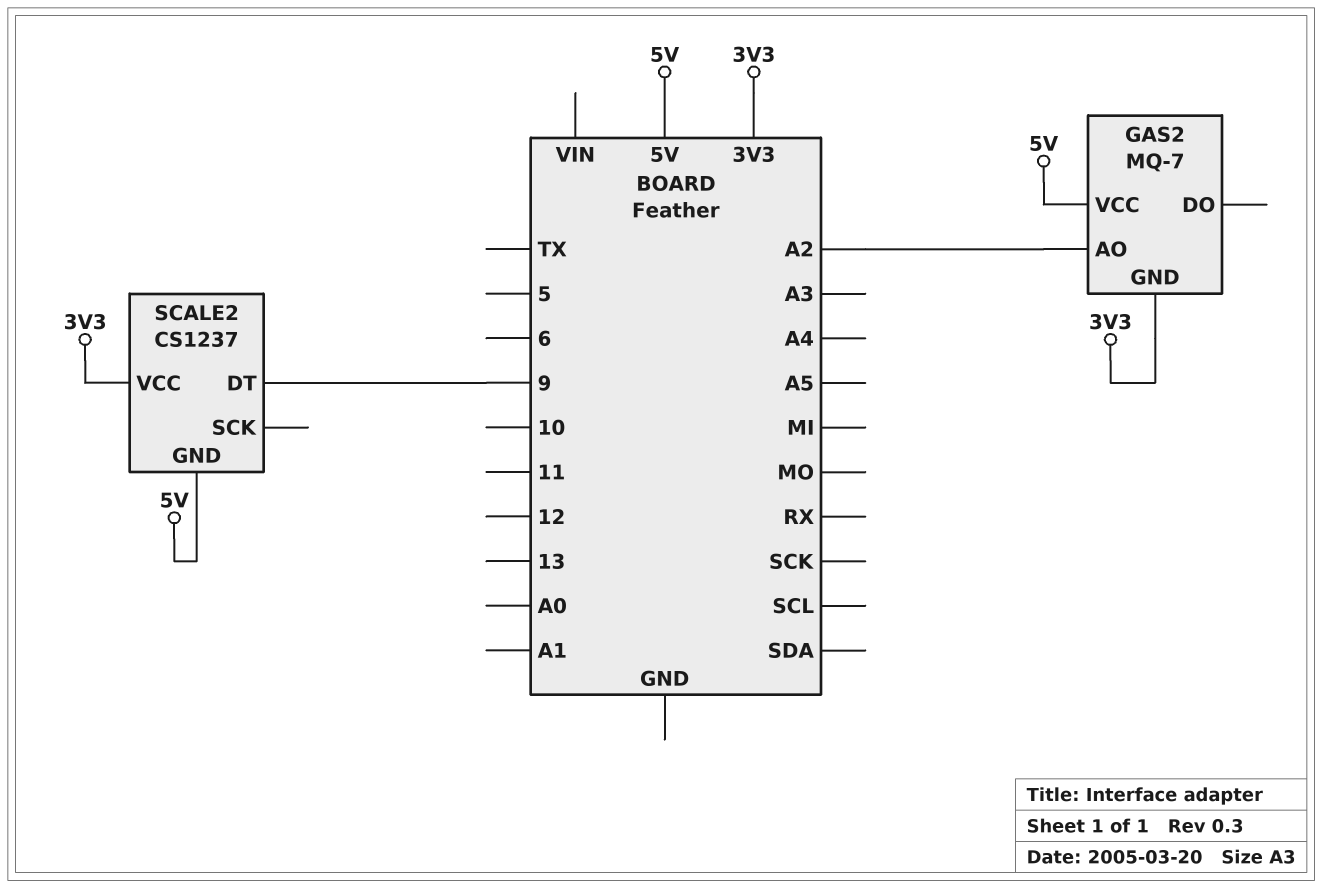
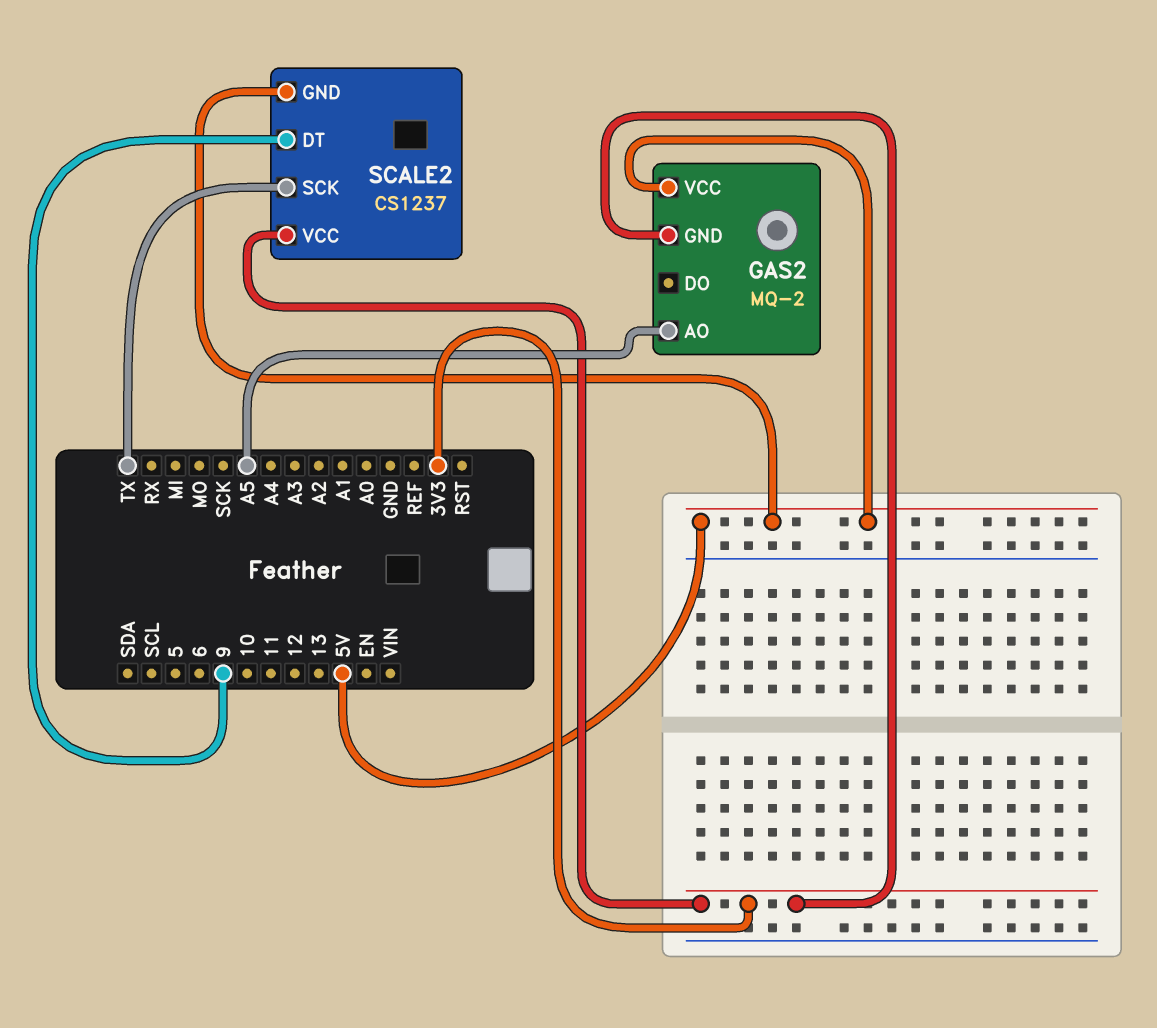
GAS2: MQ-7 -> MQ-2
GAS2 pin AO: A2 -> A5
SCALE2 pin SCK: none -> TX

